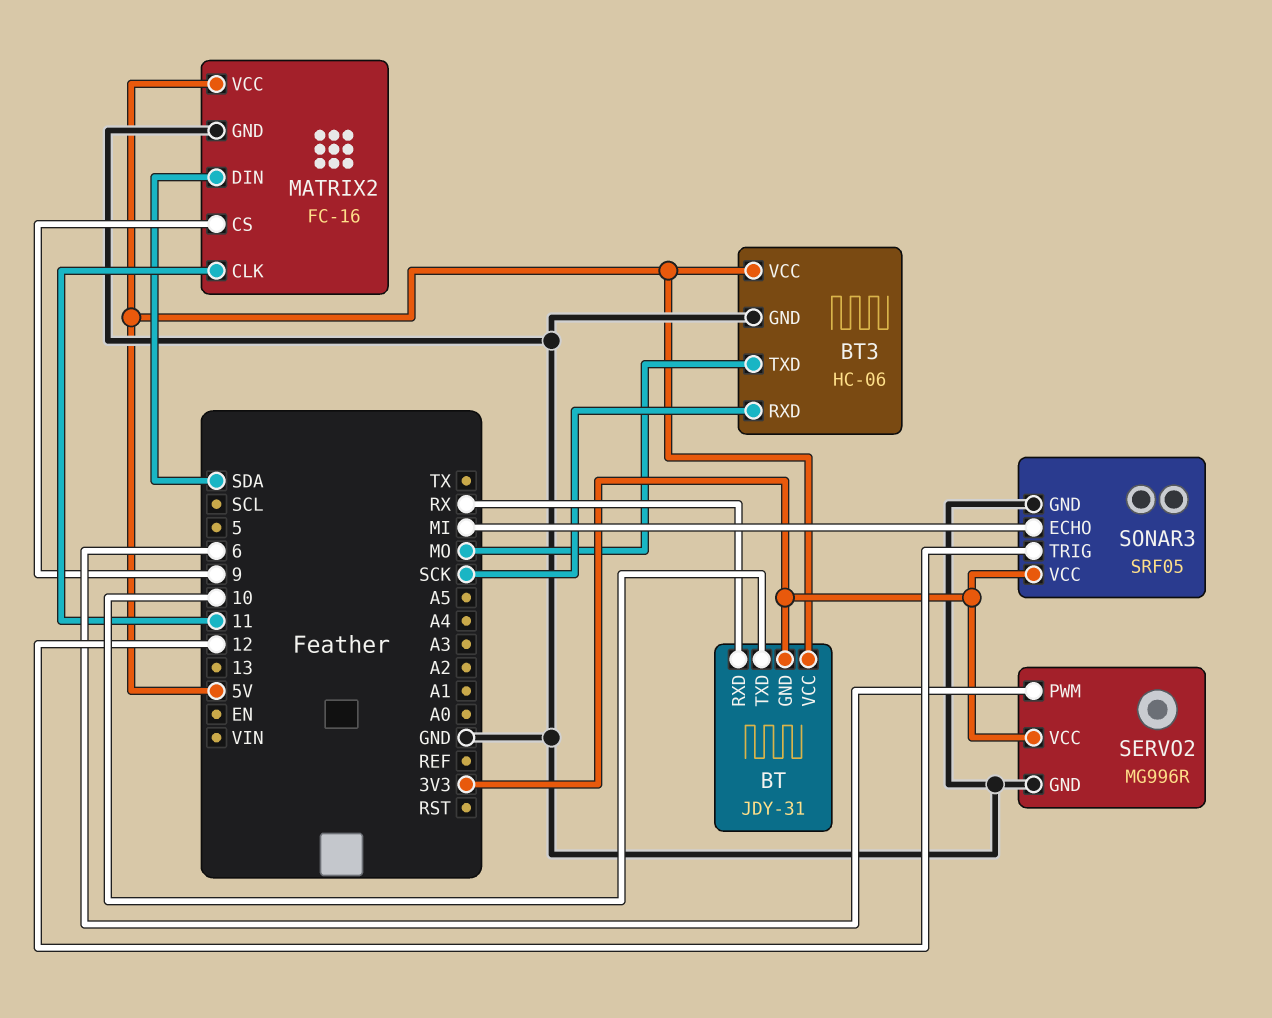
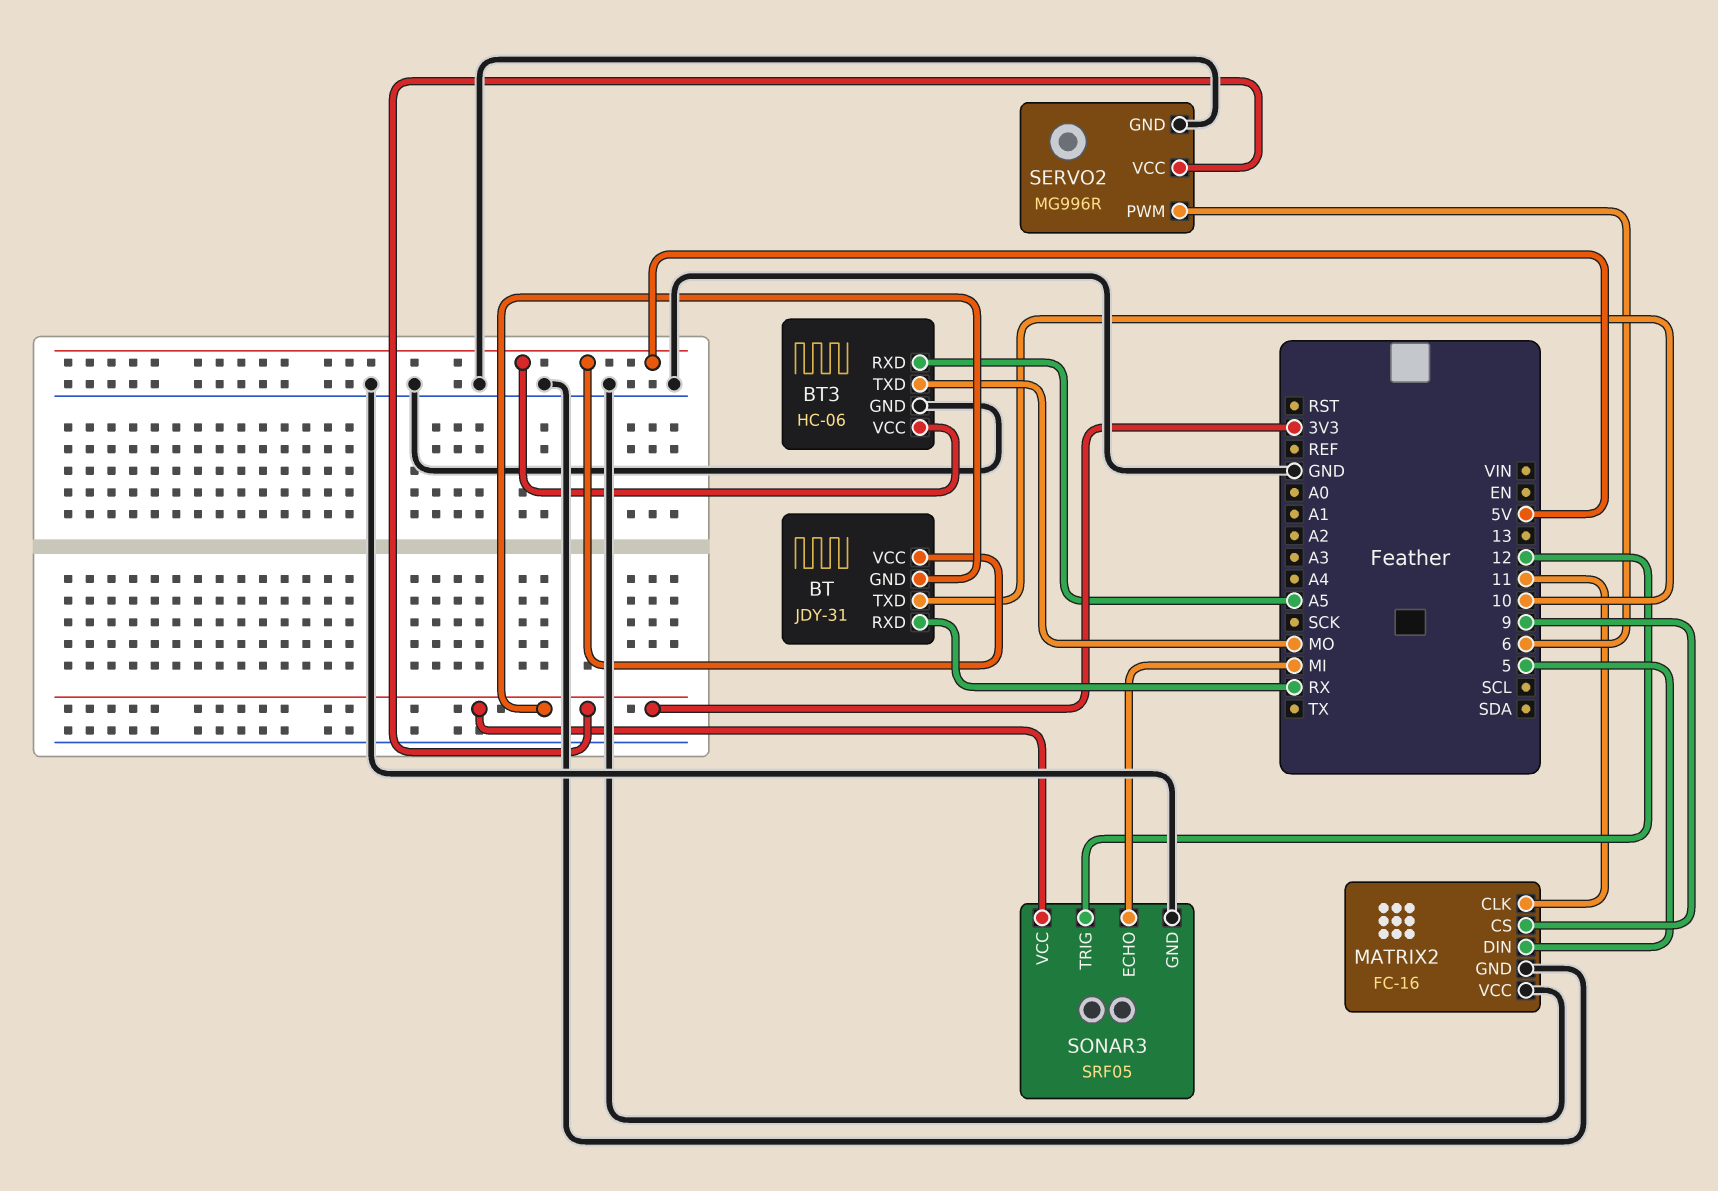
BT3 pin RXD: SCK -> A5
MATRIX2 pin DIN: SDA -> 5
MATRIX2 pin VCC: 5V -> GND

